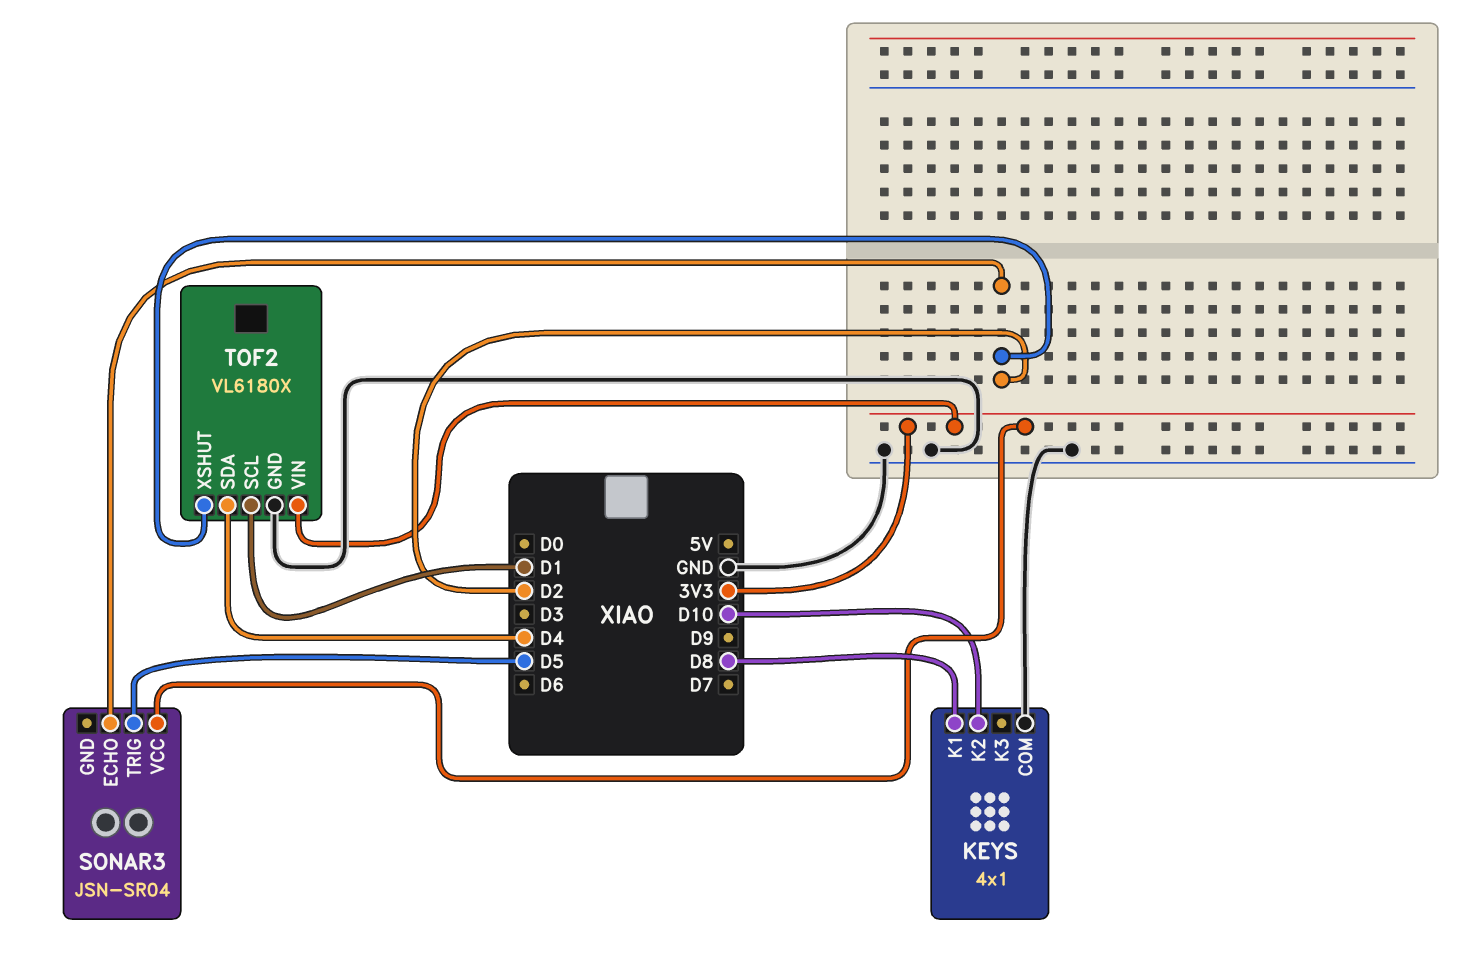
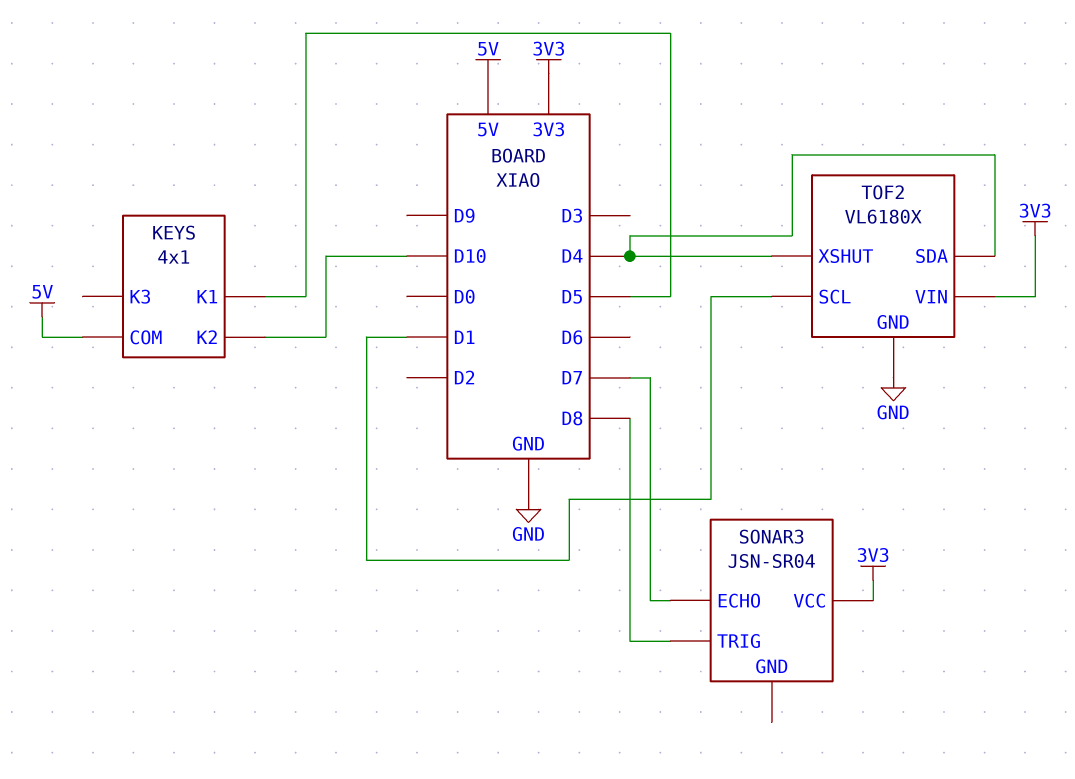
KEYS pin COM: GND -> 5V
KEYS pin K1: D8 -> D5
SONAR3 pin ECHO: D2 -> D7
SONAR3 pin TRIG: D5 -> D8
TOF2 pin XSHUT: D2 -> D4

